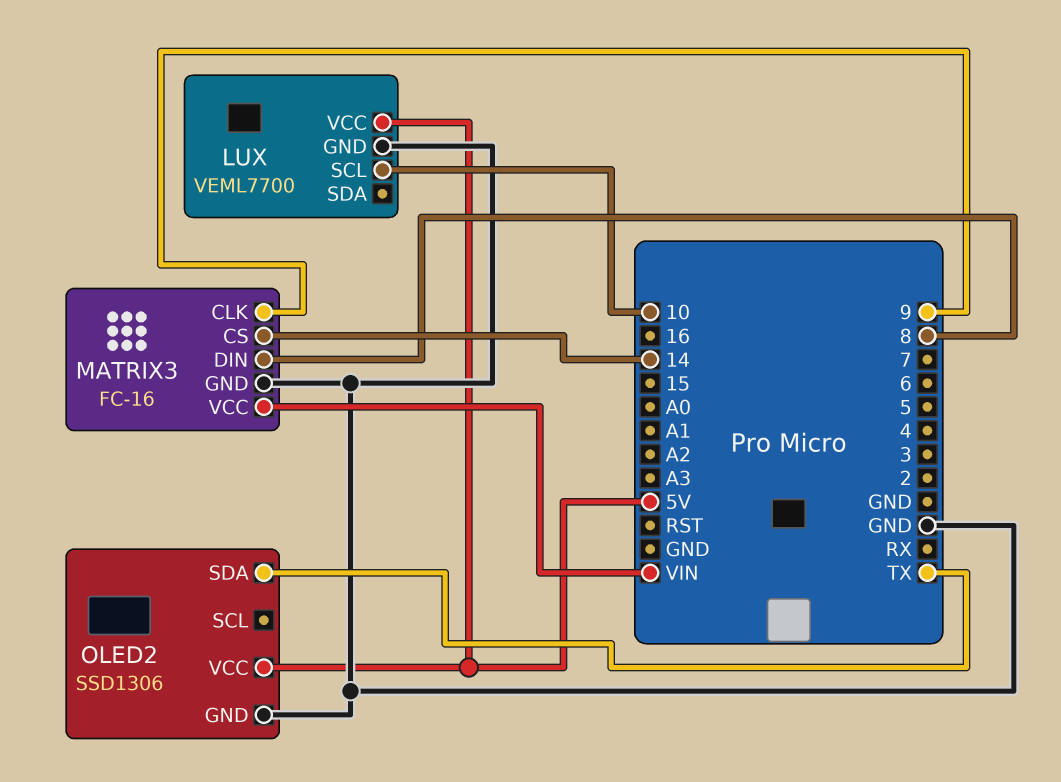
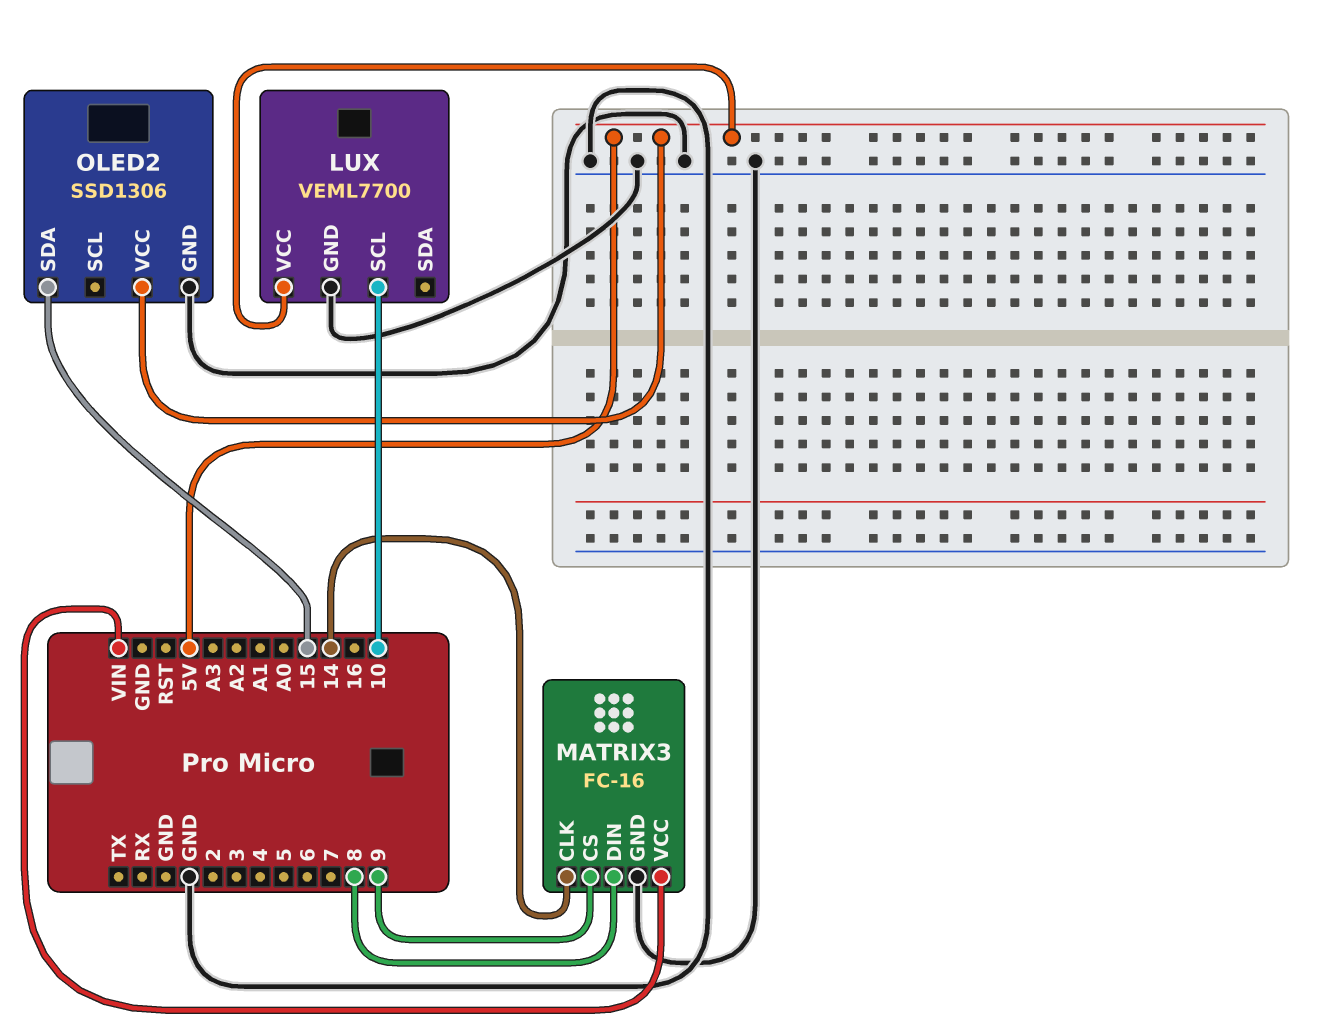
MATRIX3 pin CLK: 9 -> 14
MATRIX3 pin CS: 14 -> 9
OLED2 pin SDA: TX -> 15

